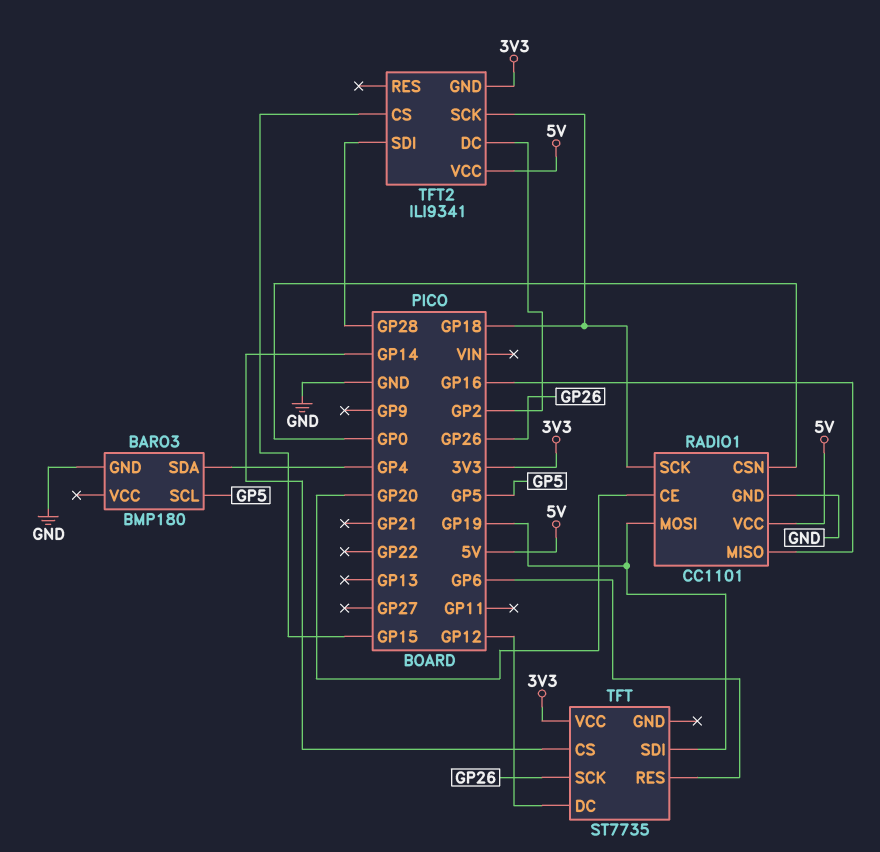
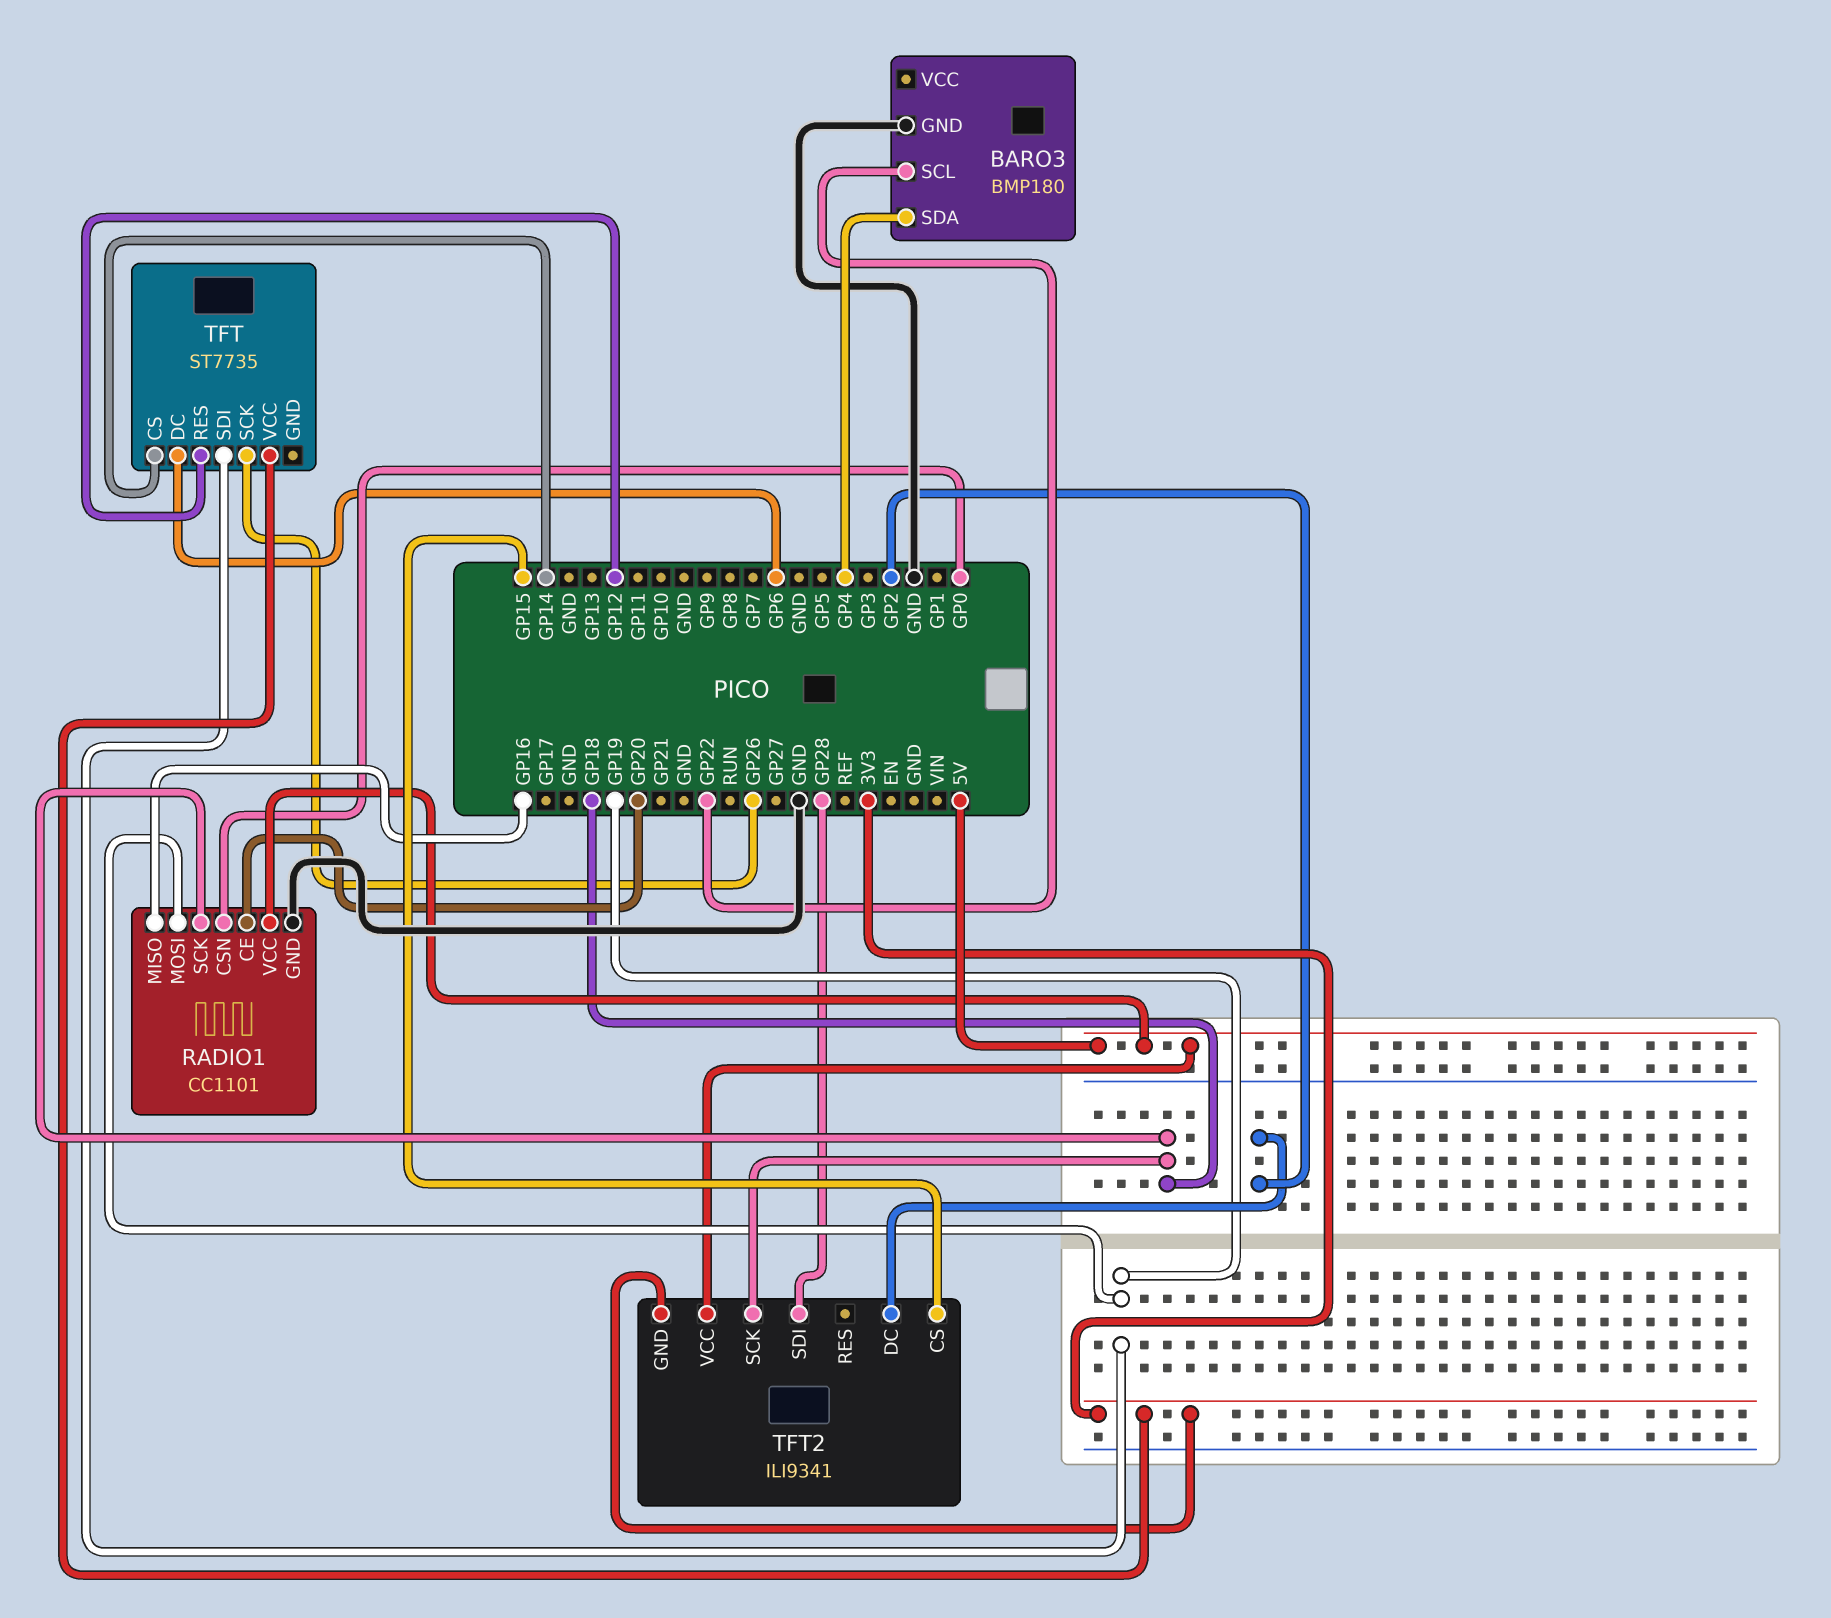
BARO3 pin SCL: GP5 -> GP22
TFT pin DC: GP12 -> GP6
TFT pin RES: GP6 -> GP12

